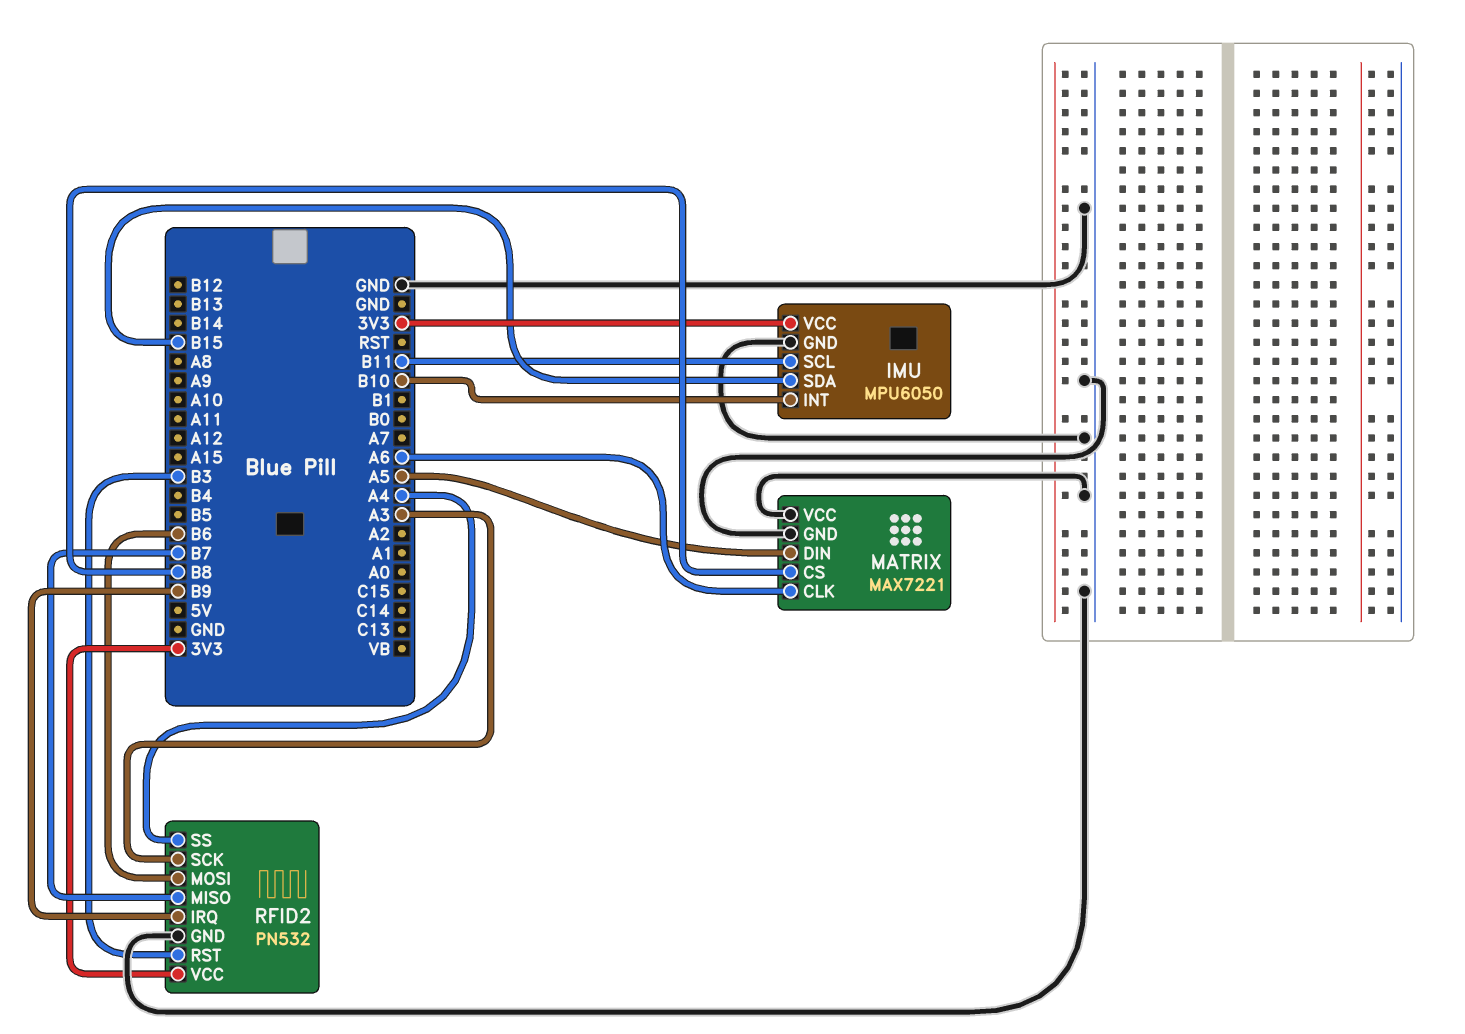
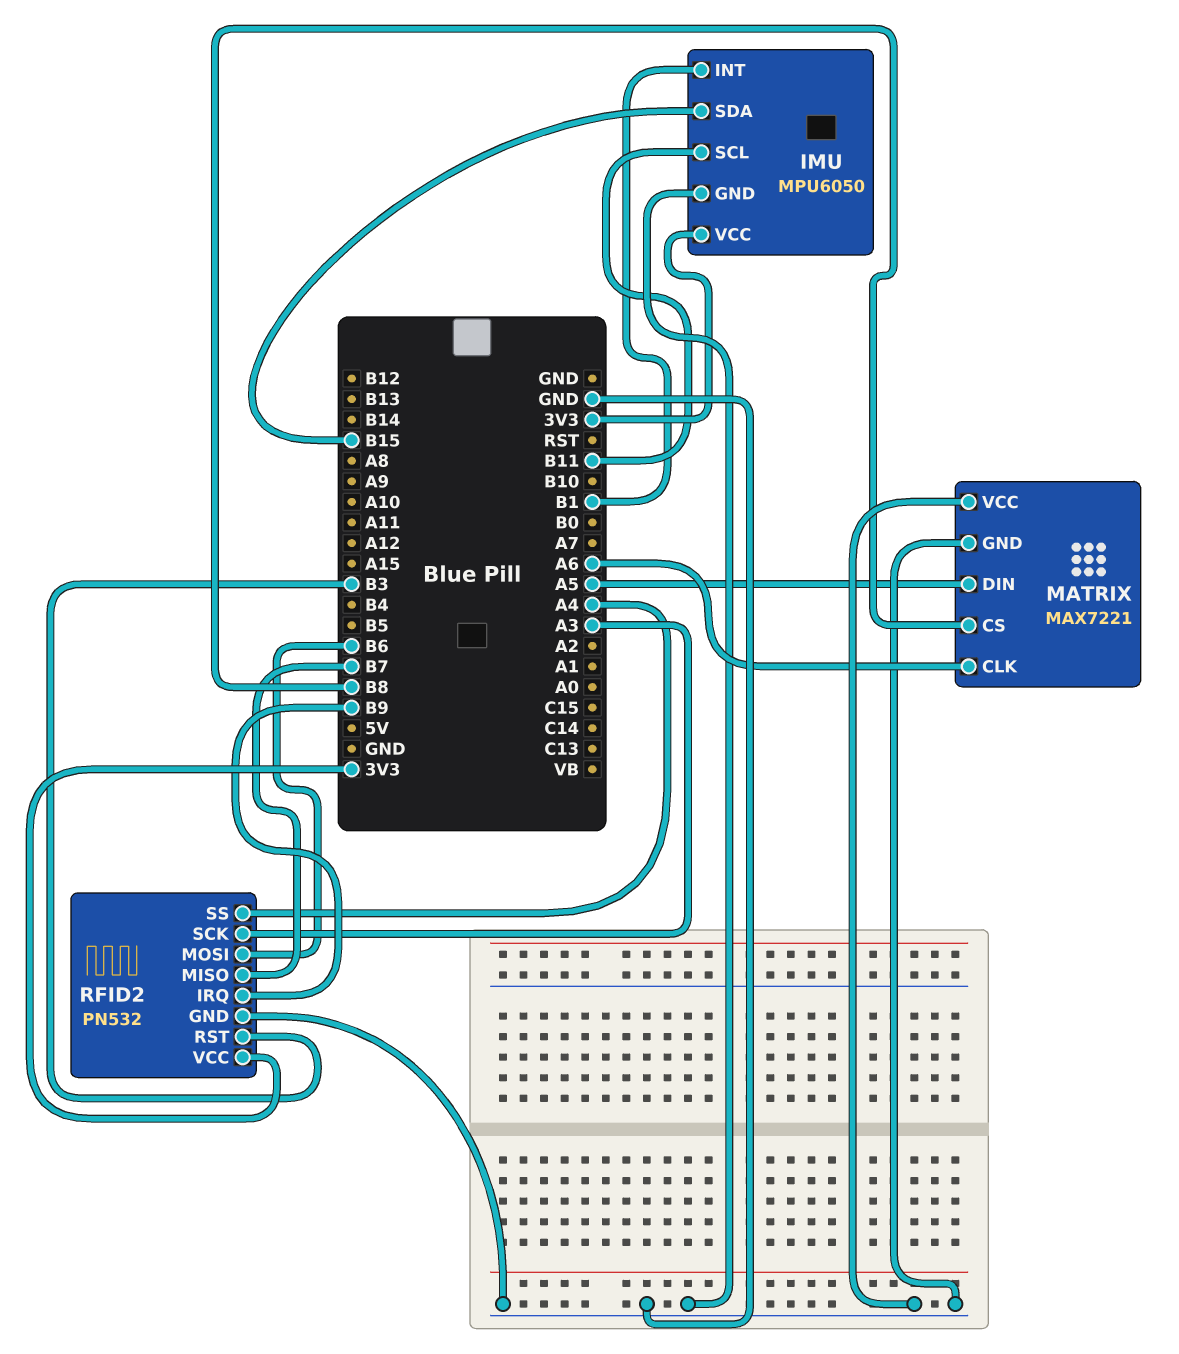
IMU pin INT: B10 -> B1

